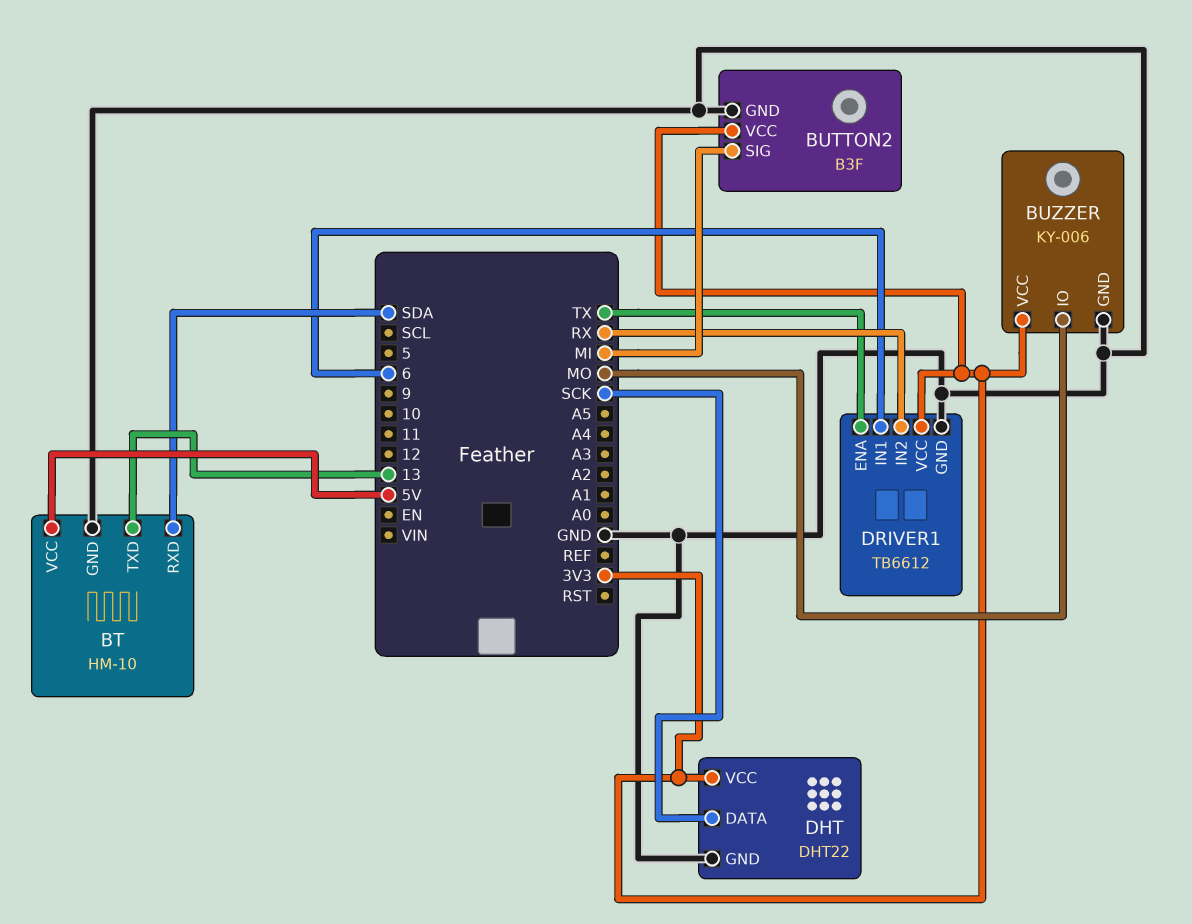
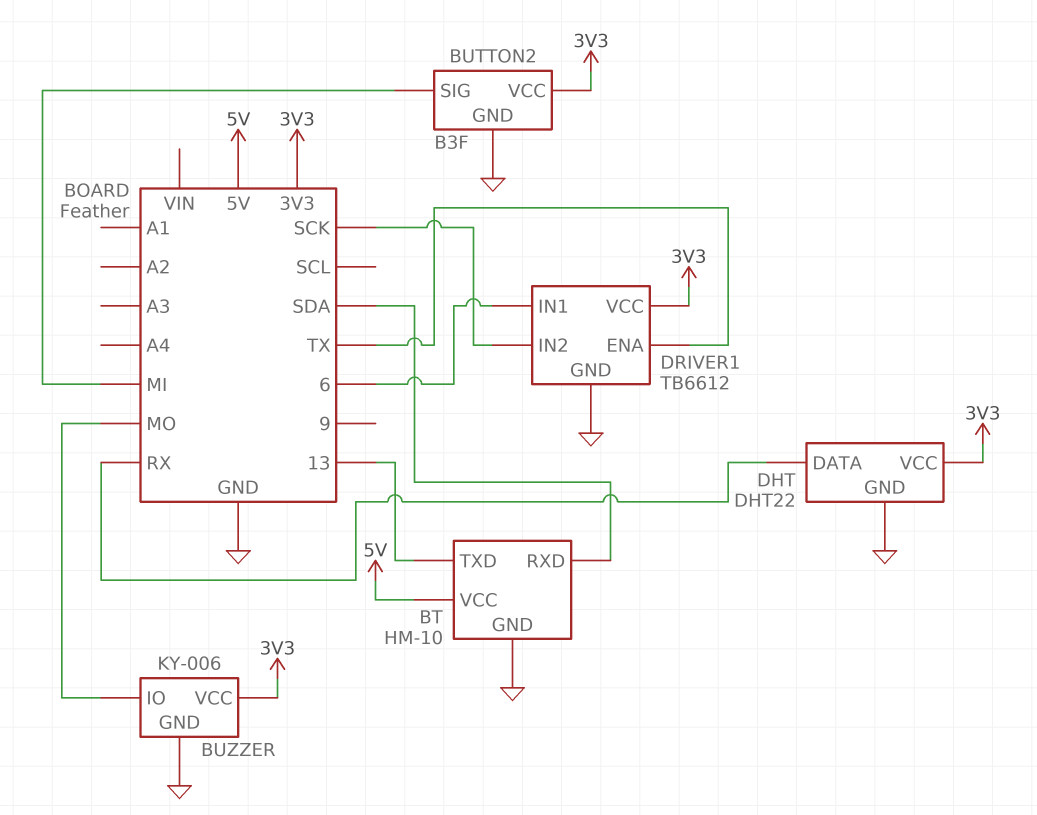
DHT pin DATA: SCK -> RX
DRIVER1 pin IN2: RX -> SCK

